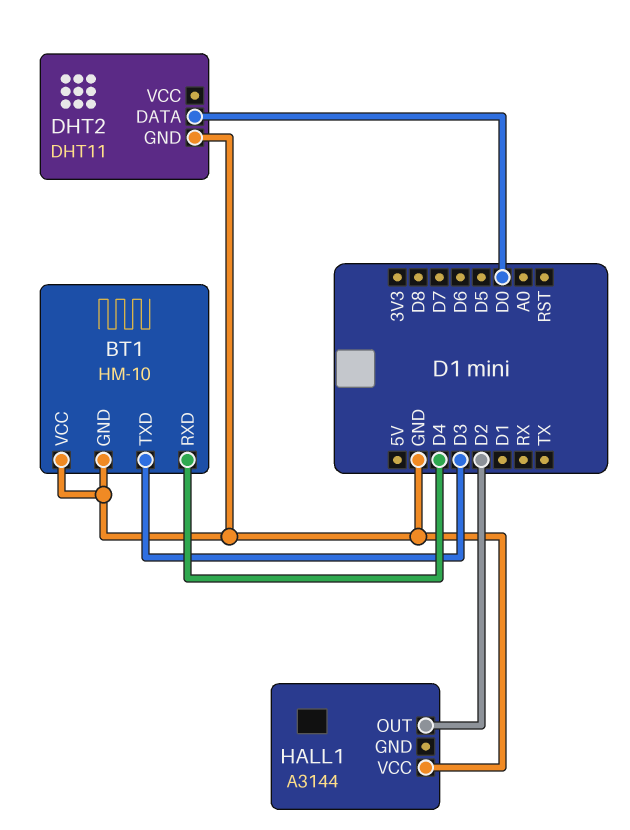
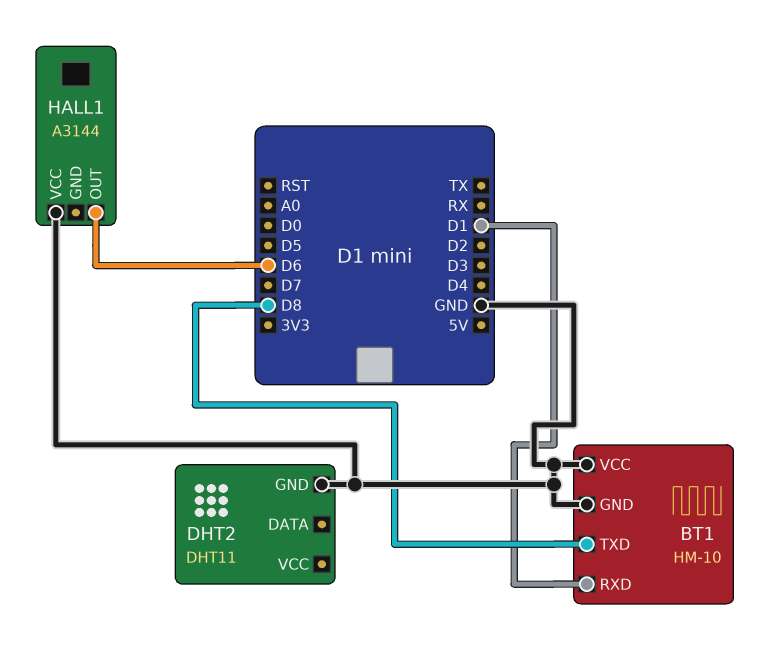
BT1 pin RXD: D4 -> D1
BT1 pin TXD: D3 -> D8
DHT2 pin DATA: D0 -> none
HALL1 pin OUT: D2 -> D6

